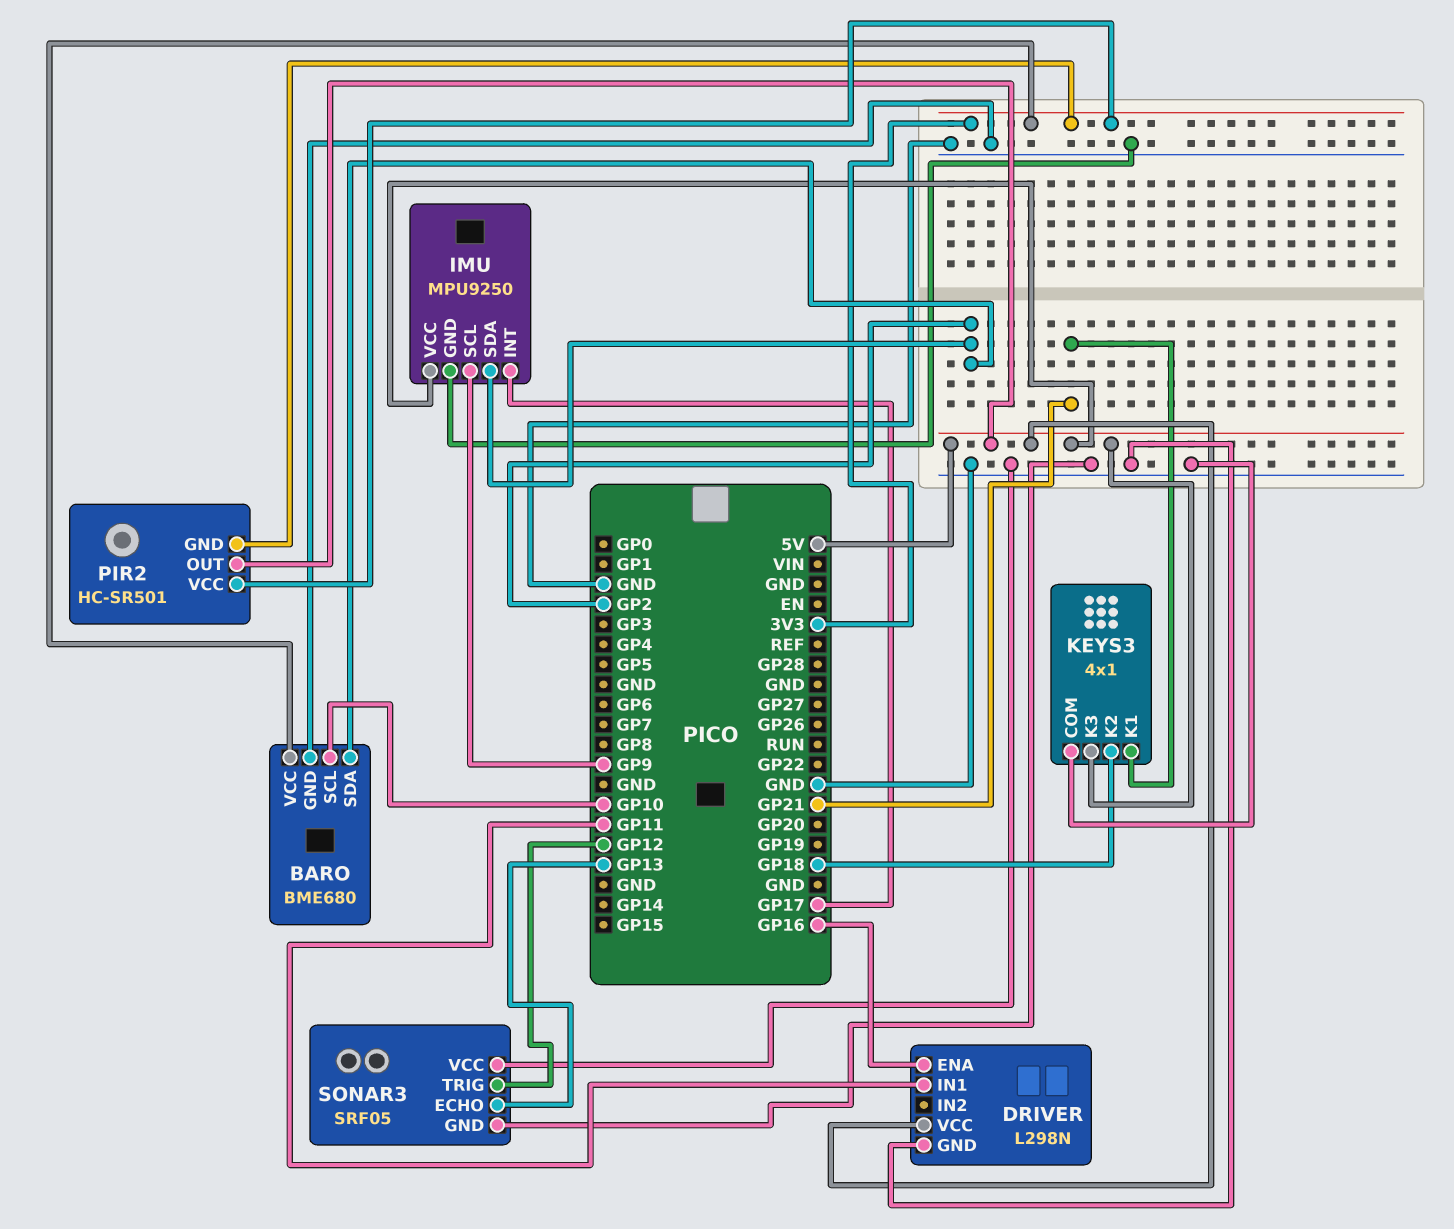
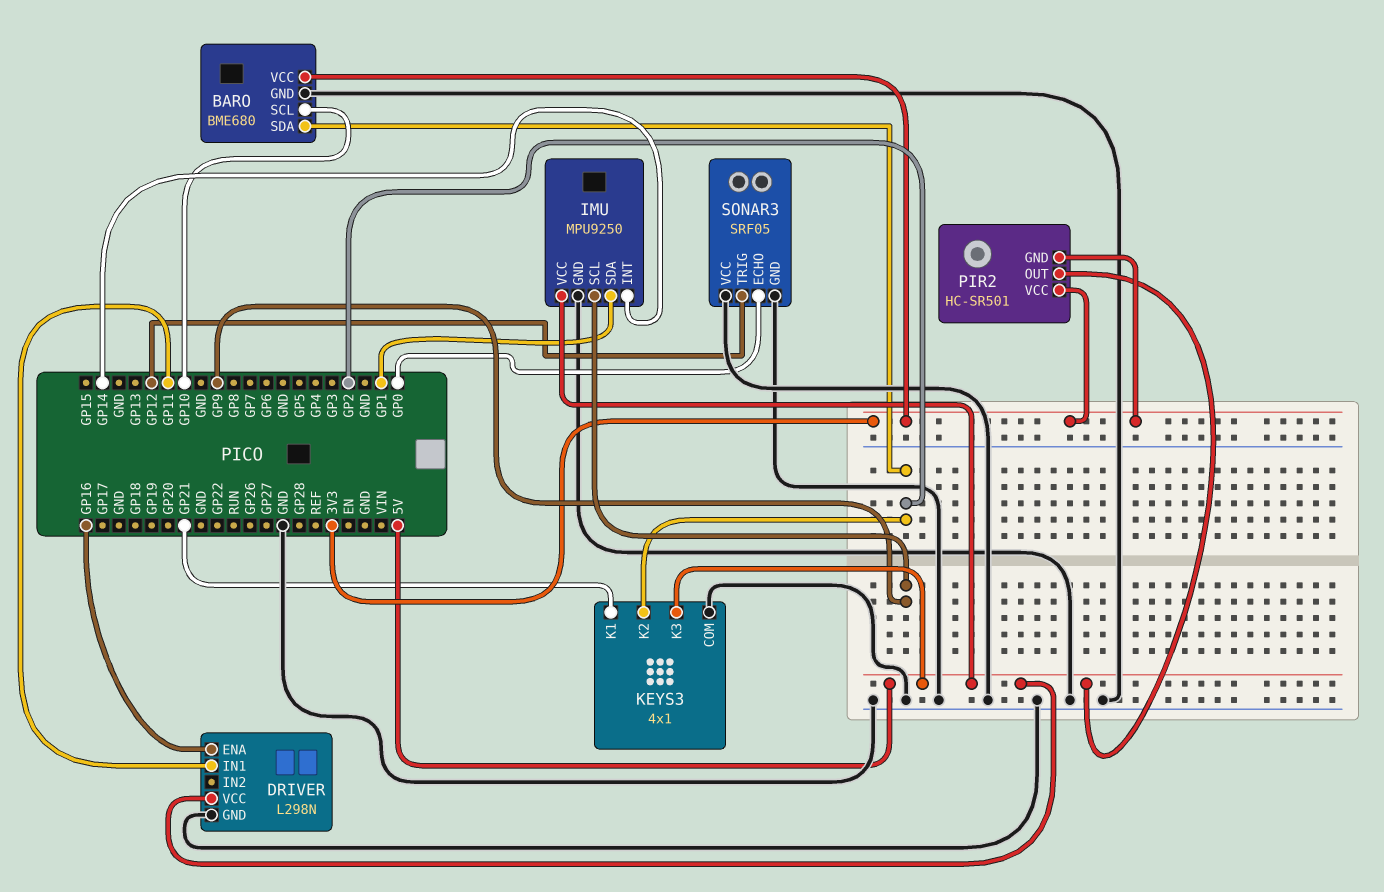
IMU pin INT: GP17 -> GP14
IMU pin SDA: GP2 -> GP1
KEYS3 pin K2: GP18 -> GP2
SONAR3 pin ECHO: GP13 -> GP0

